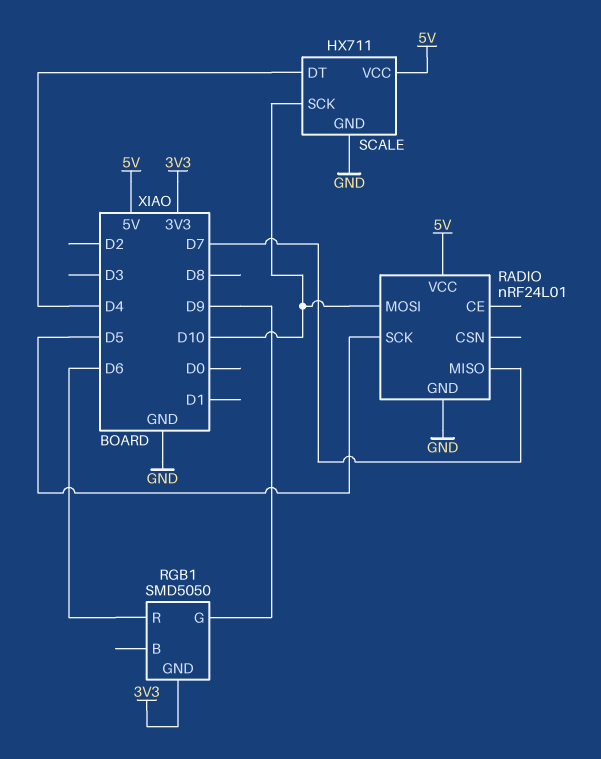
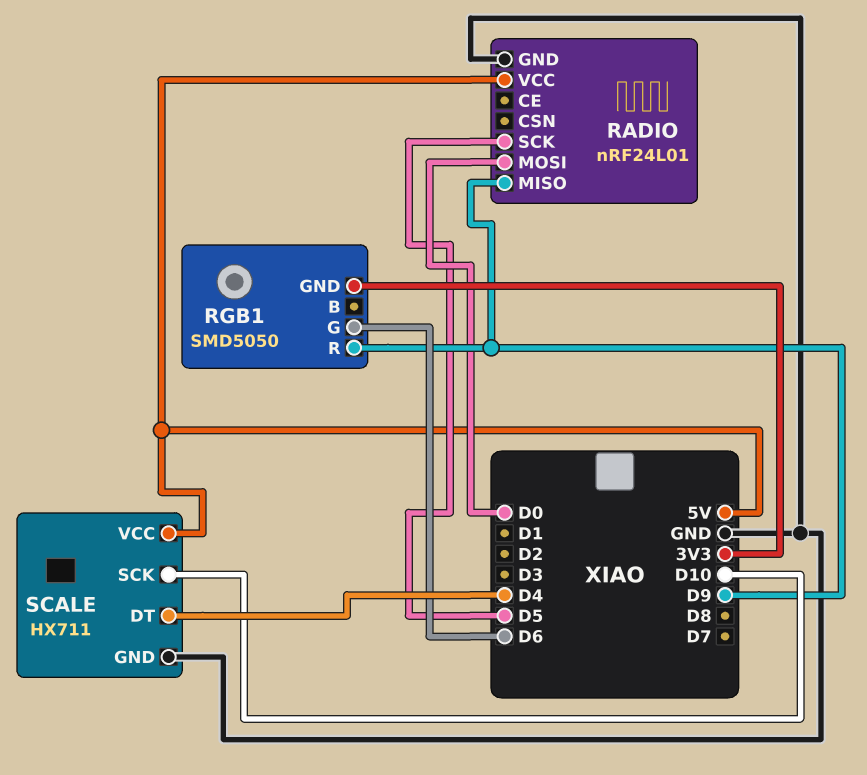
RADIO pin MISO: D7 -> D9
RADIO pin MOSI: D10 -> D0
RGB1 pin G: D9 -> D6
RGB1 pin R: D6 -> D9

